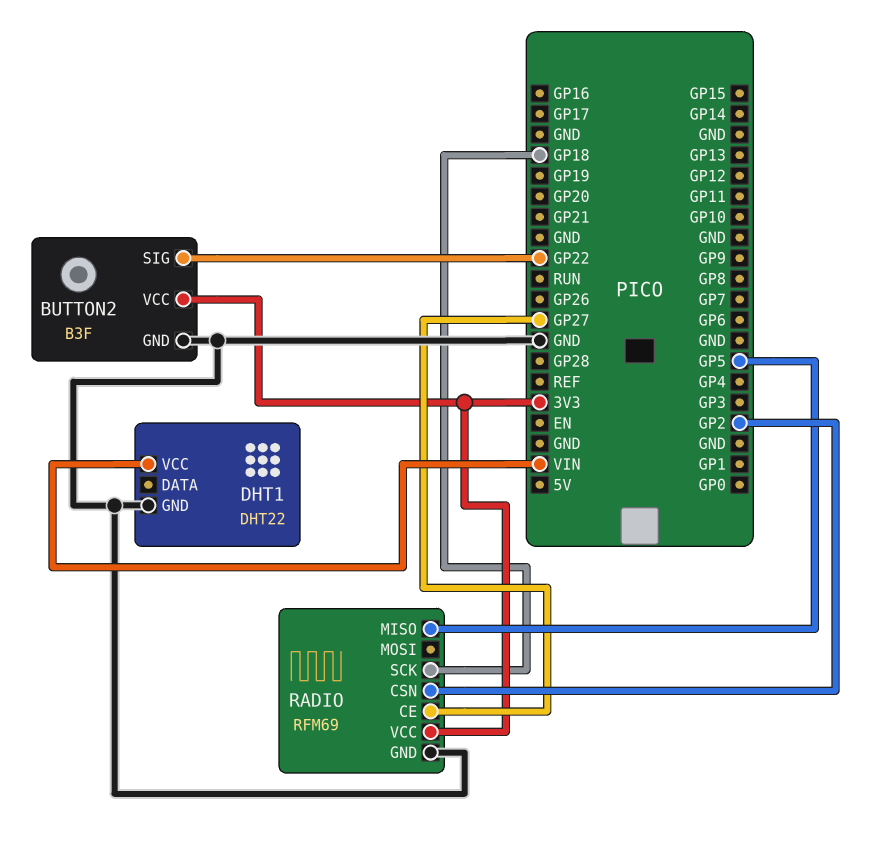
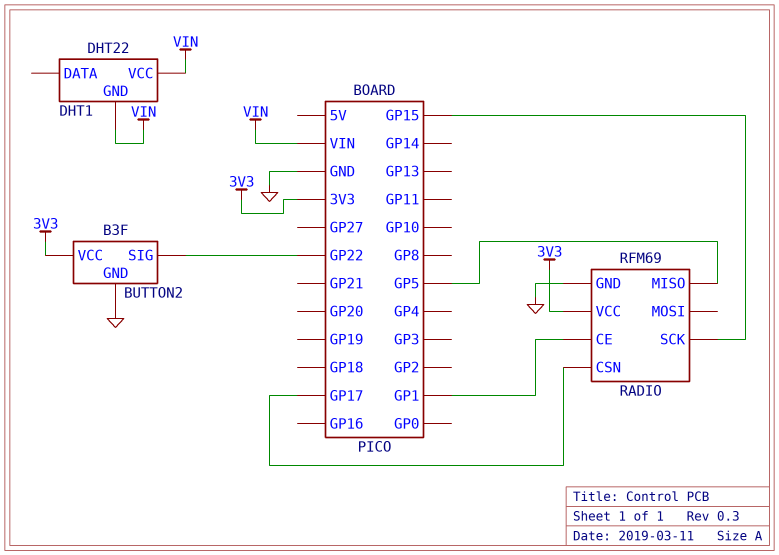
DHT1 pin GND: GND -> VIN
RADIO pin CE: GP27 -> GP1
RADIO pin CSN: GP2 -> GP17
RADIO pin SCK: GP18 -> GP15

